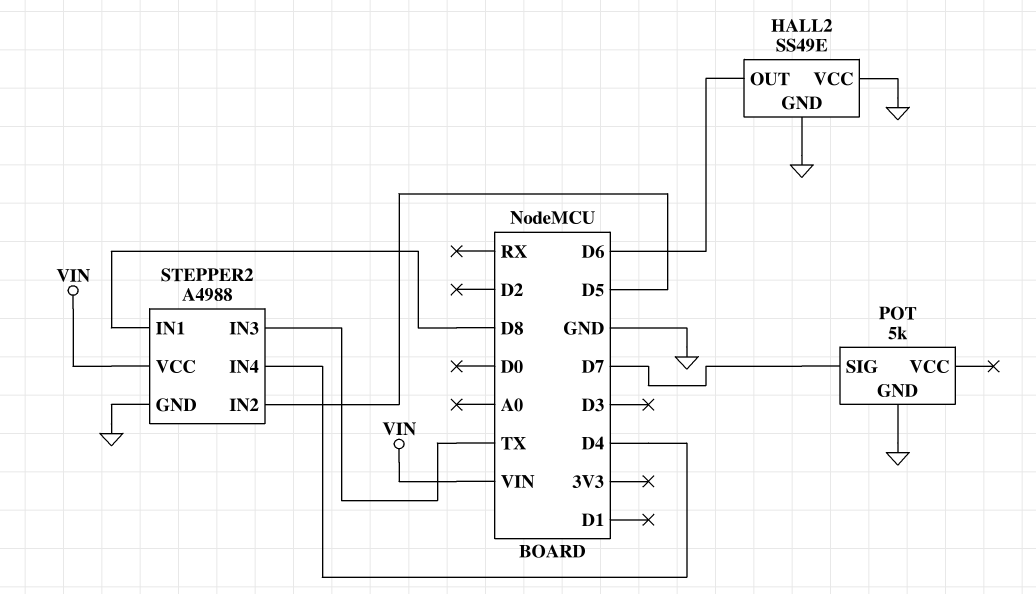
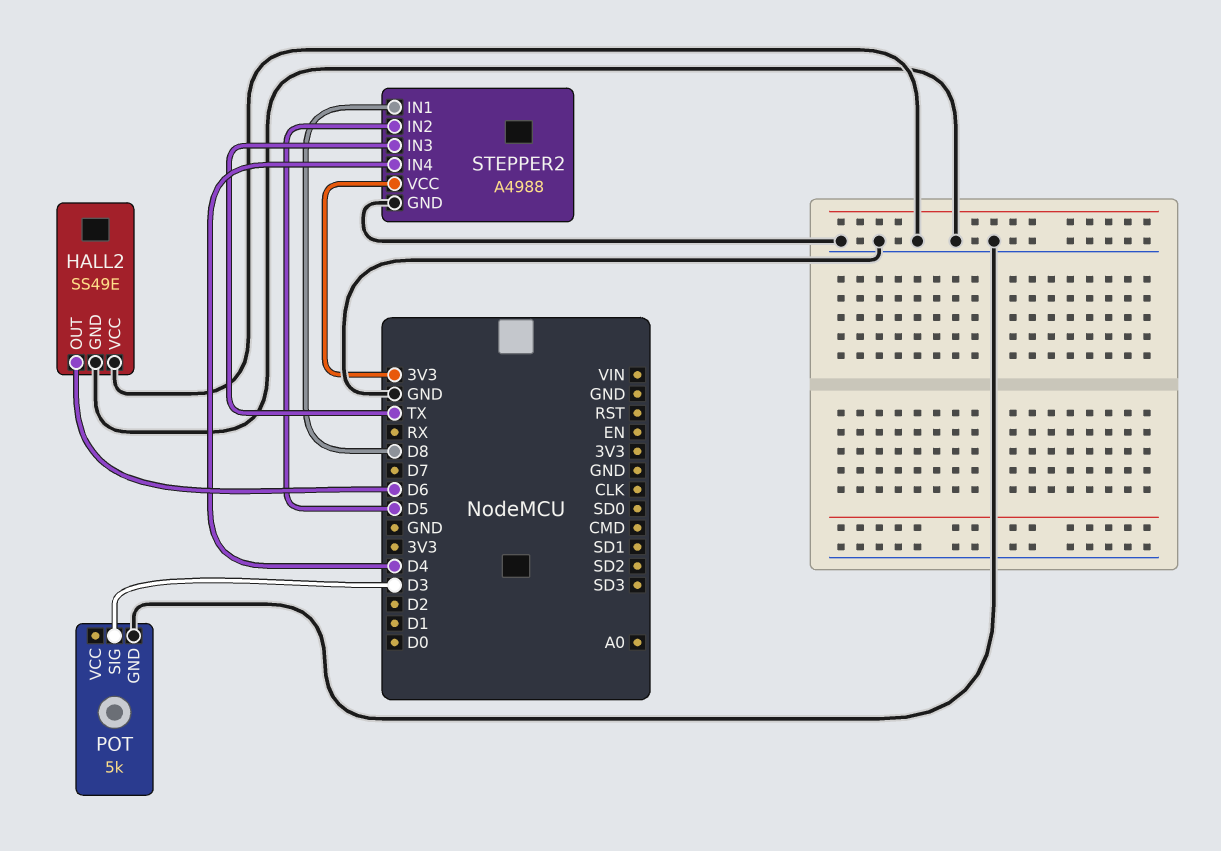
POT pin SIG: D7 -> D3
STEPPER2 pin VCC: VIN -> 3V3

